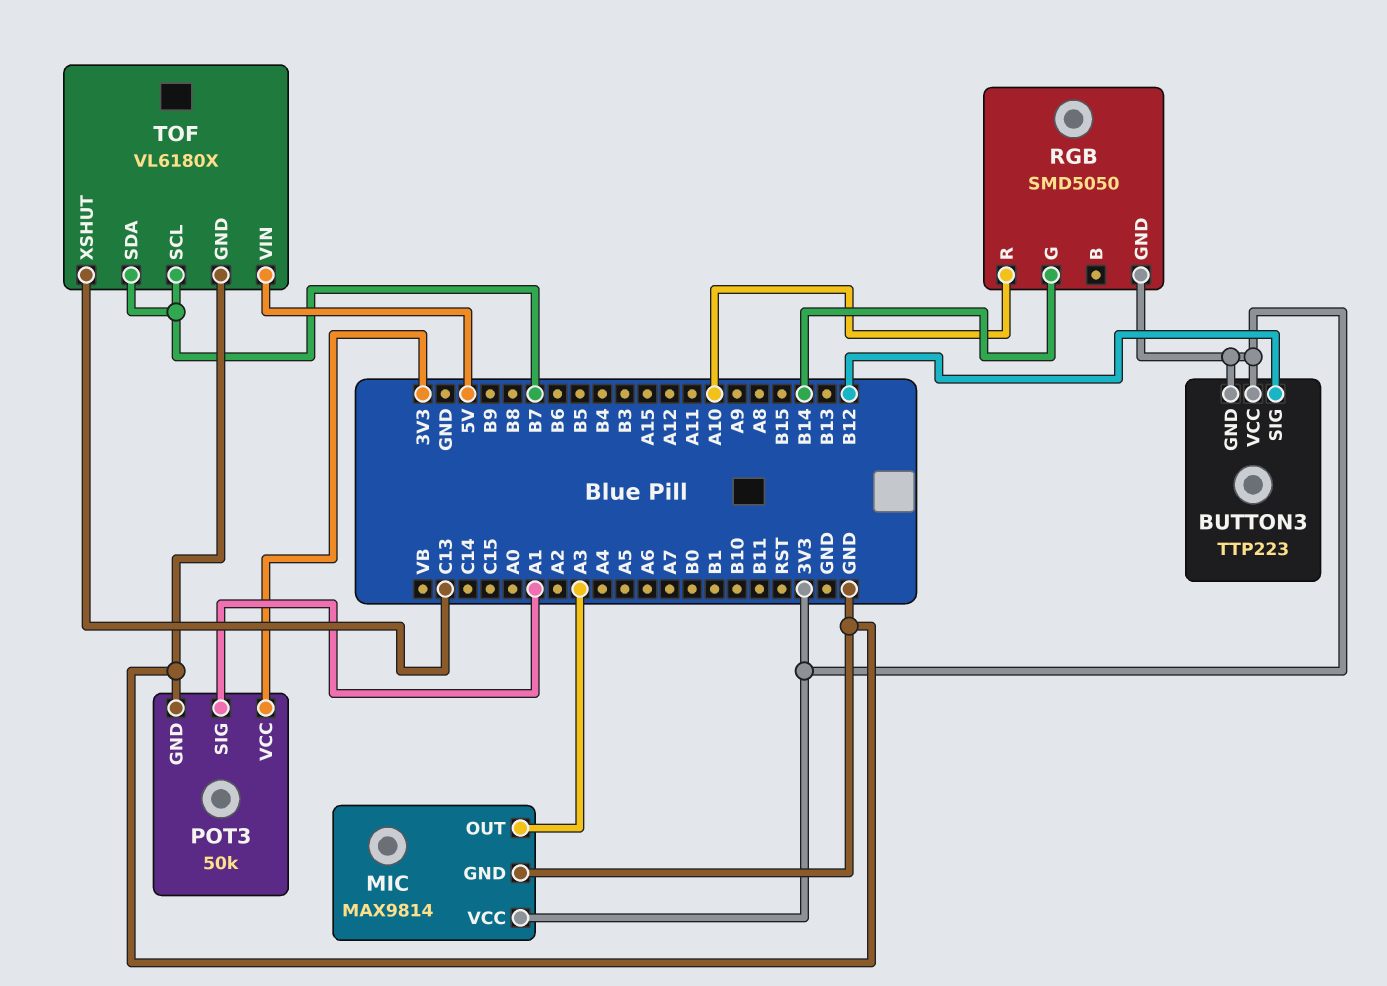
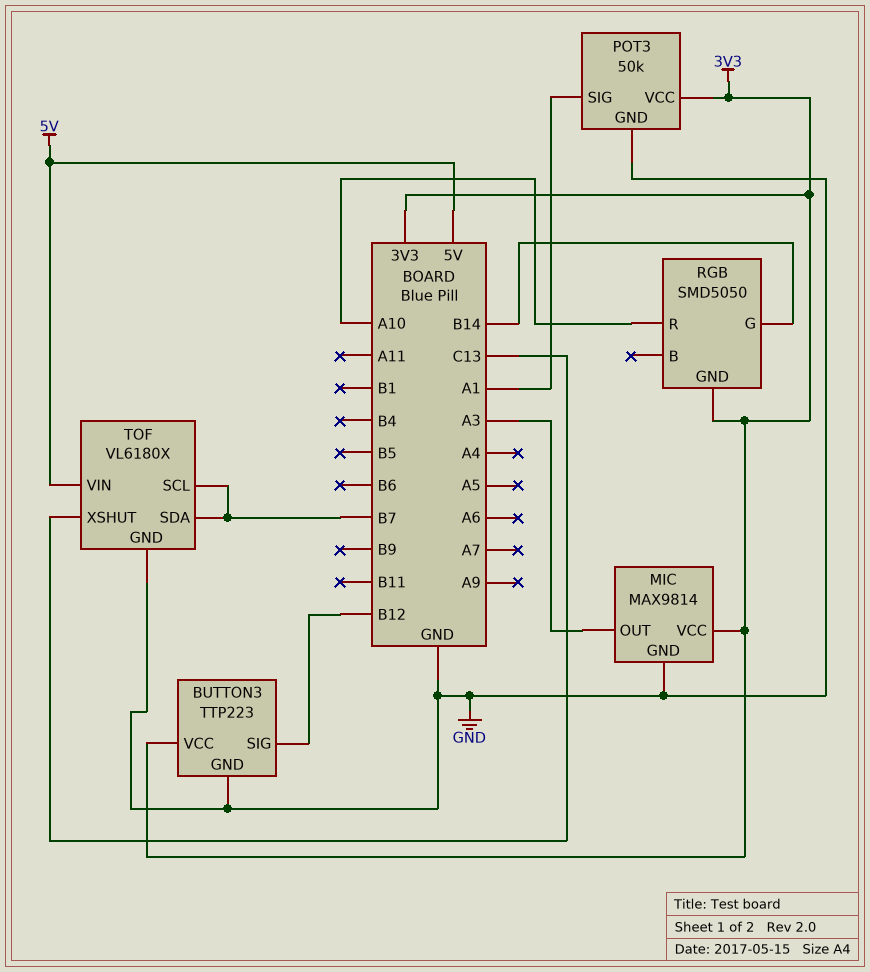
BUTTON3 pin GND: 3V3 -> GND

